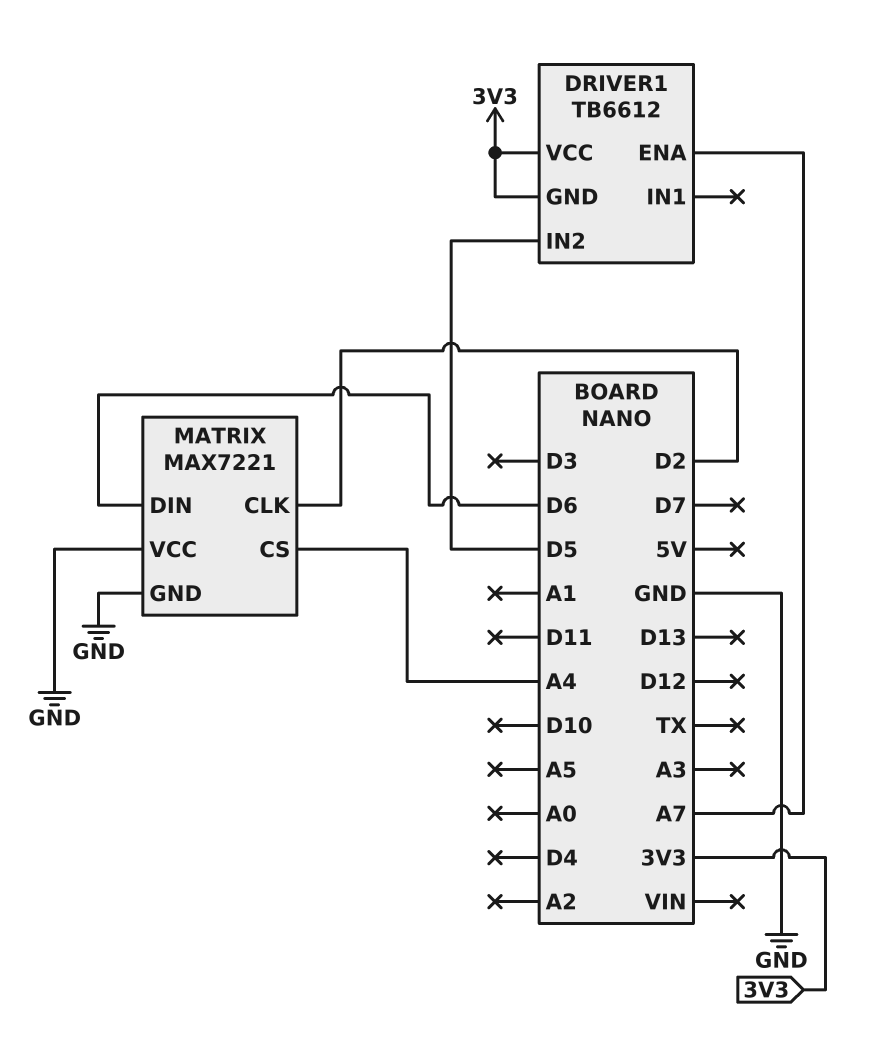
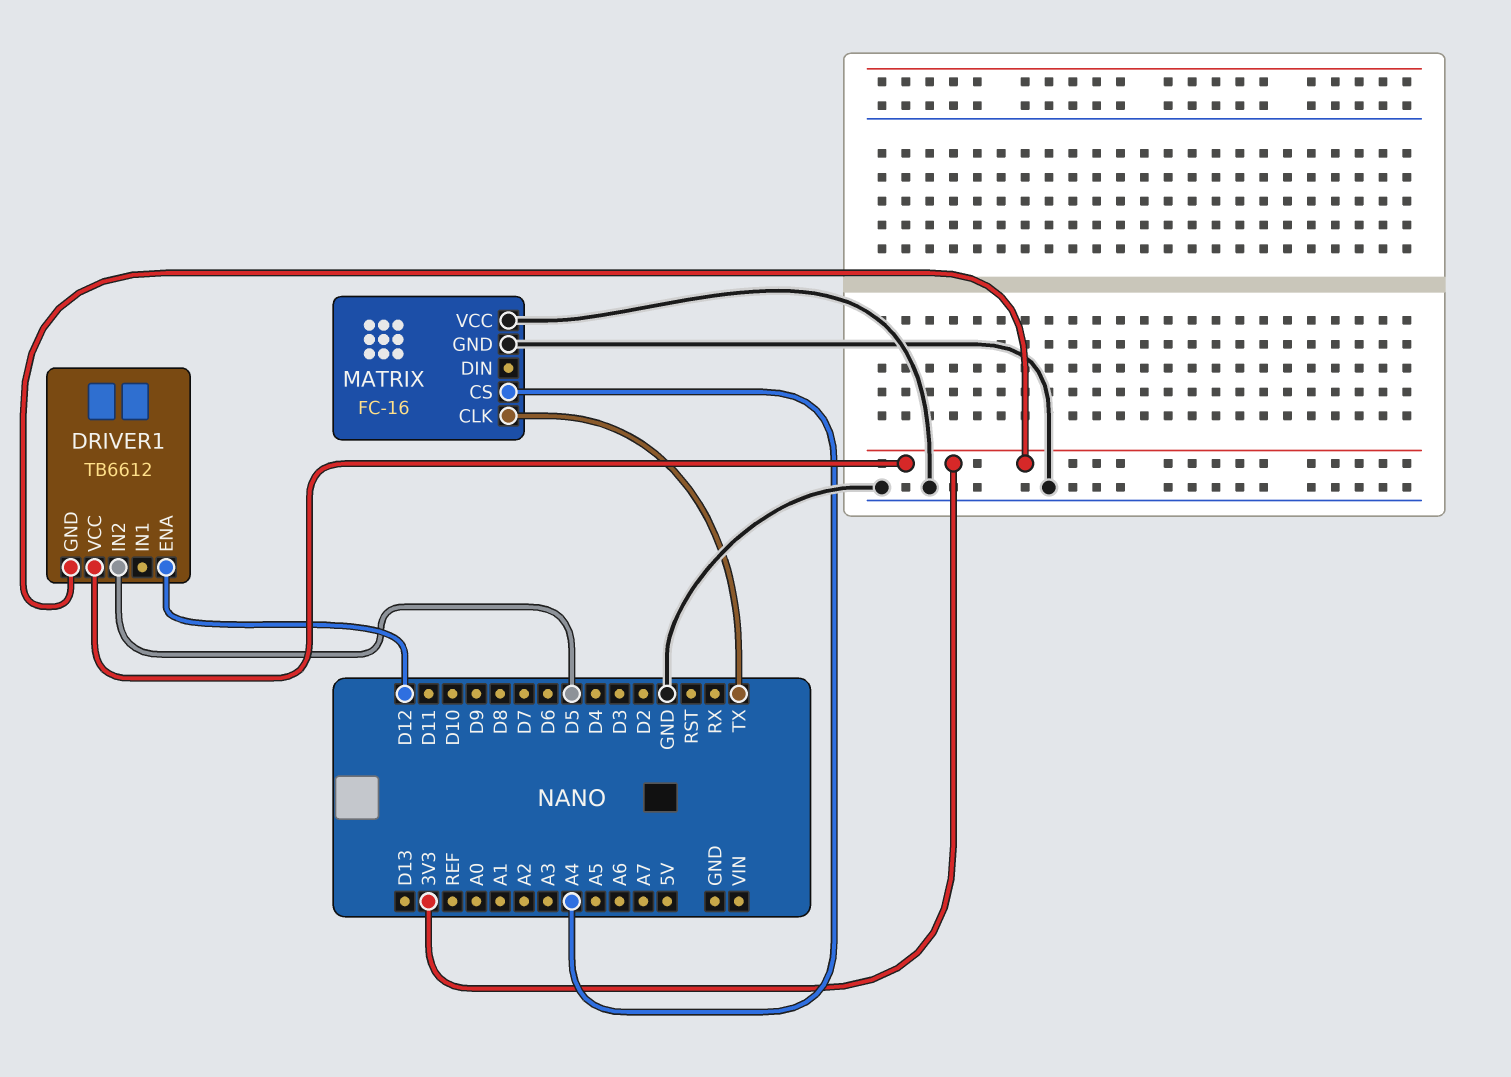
DRIVER1 pin ENA: A7 -> D12
MATRIX: MAX7221 -> FC-16
MATRIX pin CLK: D2 -> TX
MATRIX pin DIN: D6 -> none

